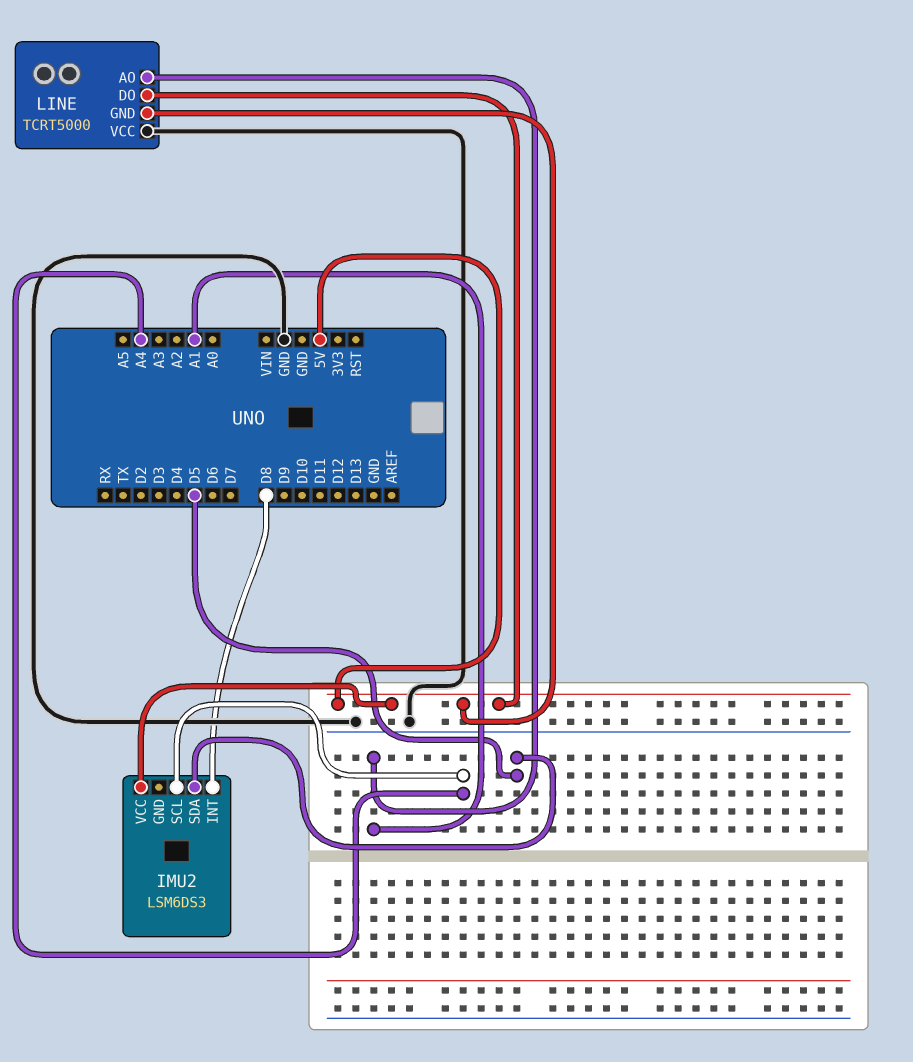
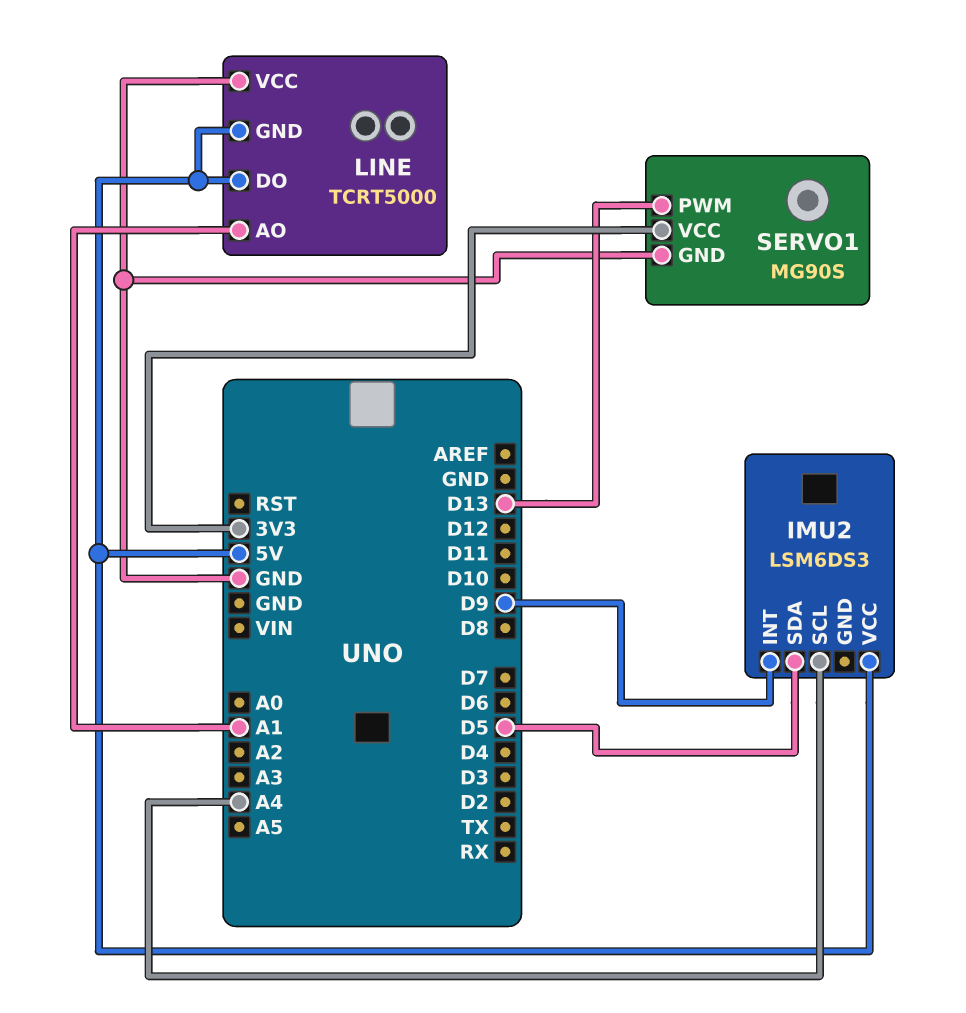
IMU2 pin INT: D8 -> D9
SERVO1: none -> MG90S
SERVO1 pin GND: none -> GND
SERVO1 pin PWM: none -> D13
SERVO1 pin VCC: none -> 3V3

